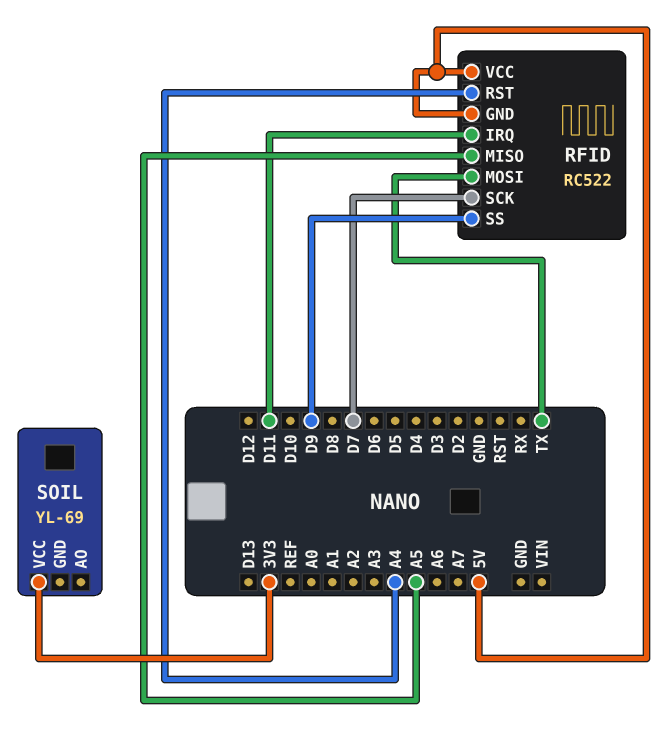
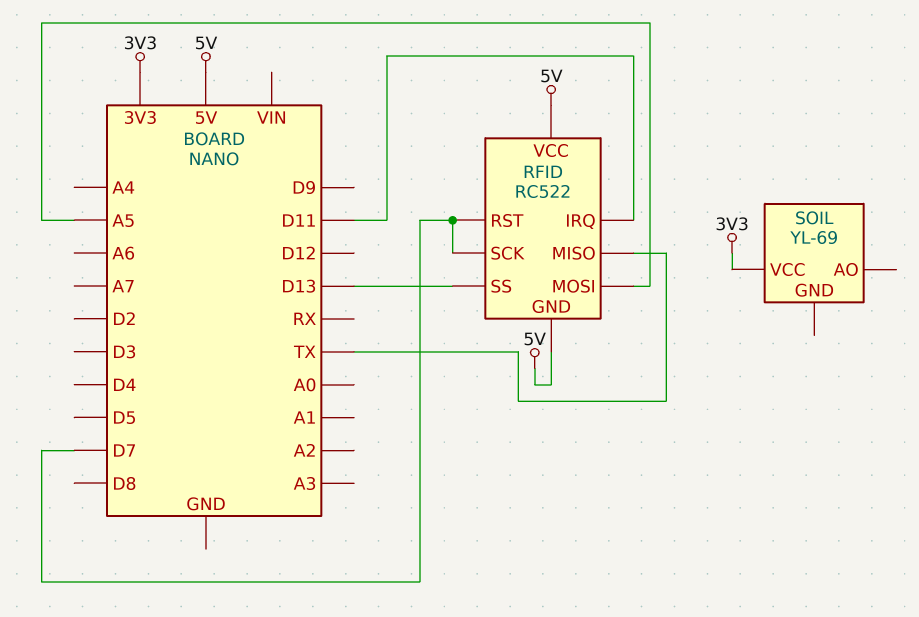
RFID pin MISO: A5 -> TX
RFID pin MOSI: TX -> A5
RFID pin RST: A4 -> D7
RFID pin SS: D9 -> D13

